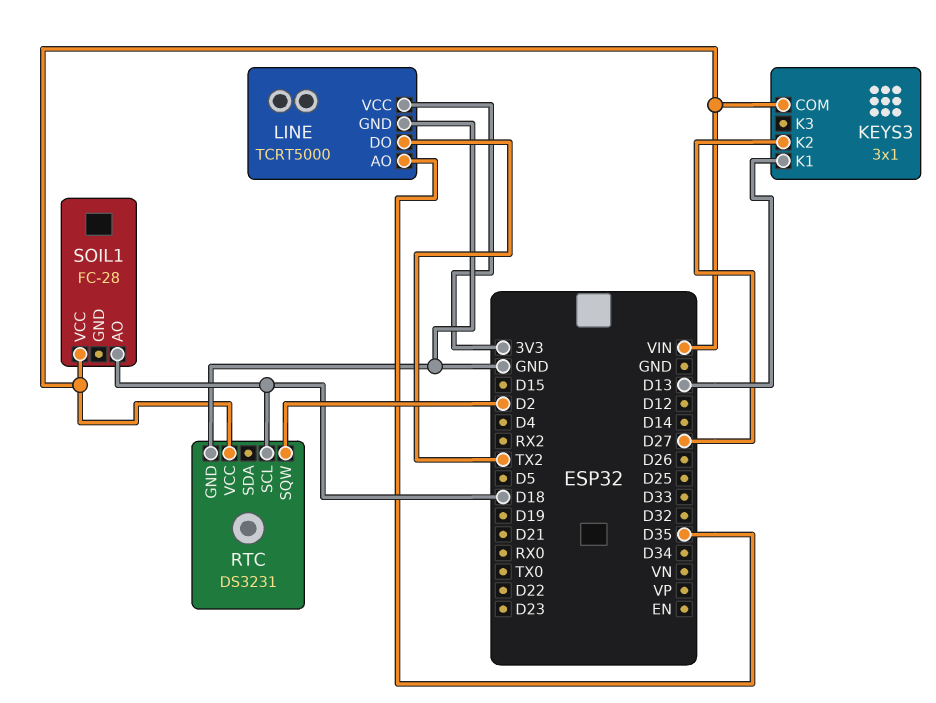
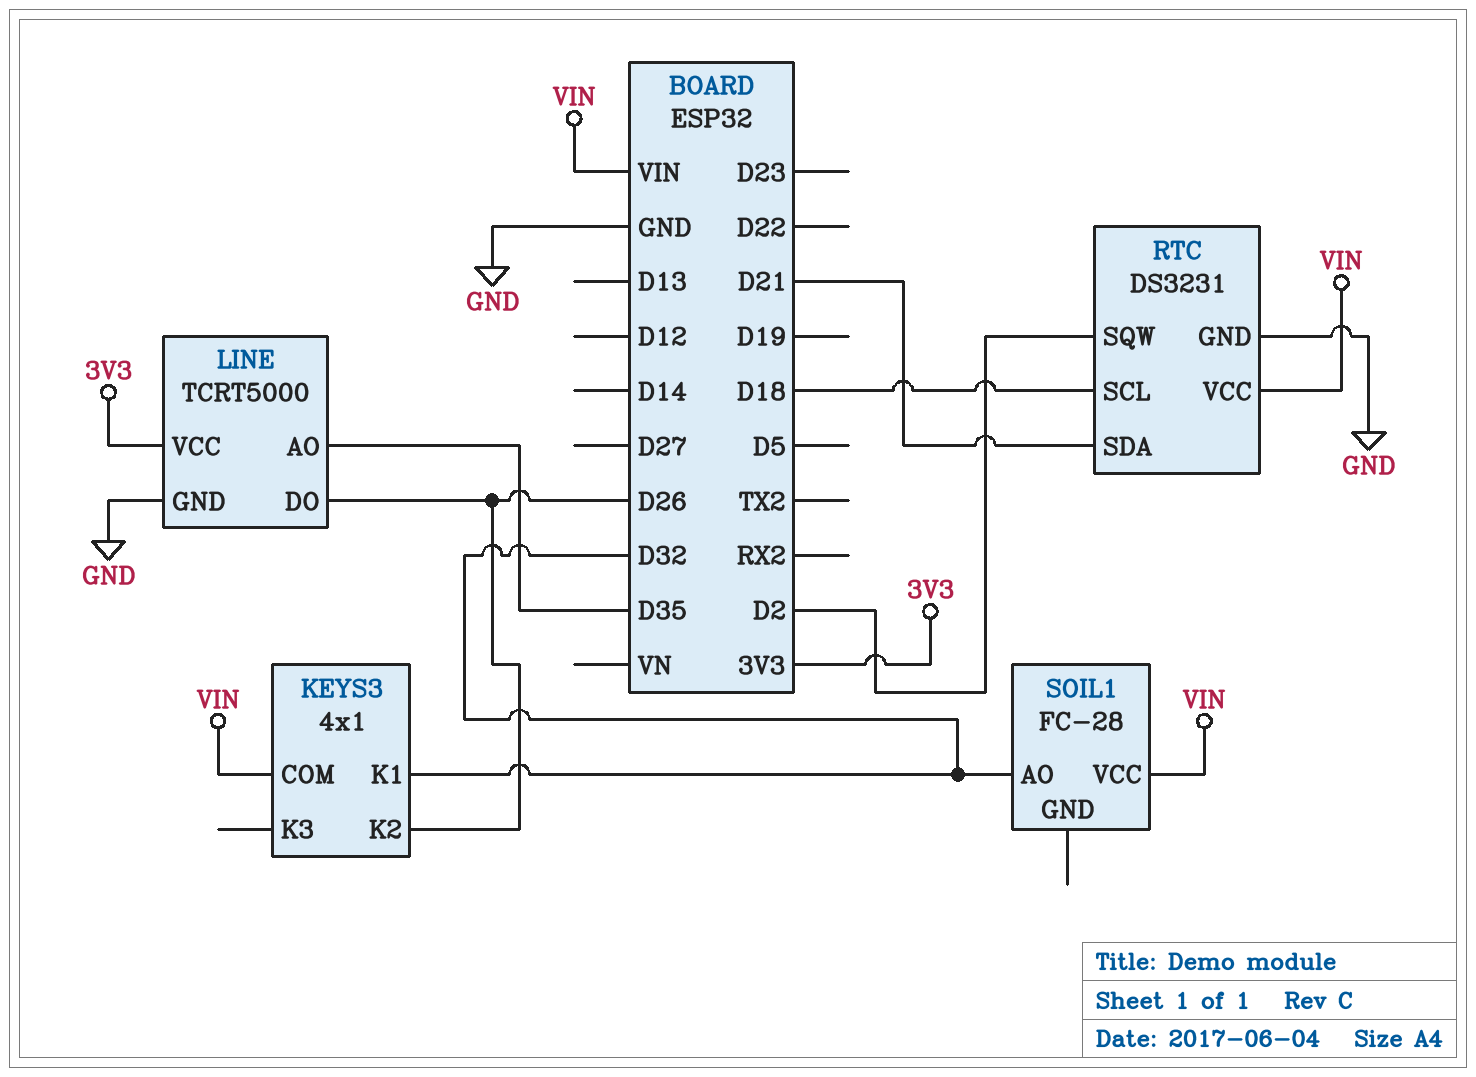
KEYS3: 3x1 -> 4x1
KEYS3 pin K1: D13 -> D32
KEYS3 pin K2: D27 -> D26
LINE pin DO: TX2 -> D26
RTC pin SDA: none -> D21
SOIL1 pin AO: D18 -> D32

